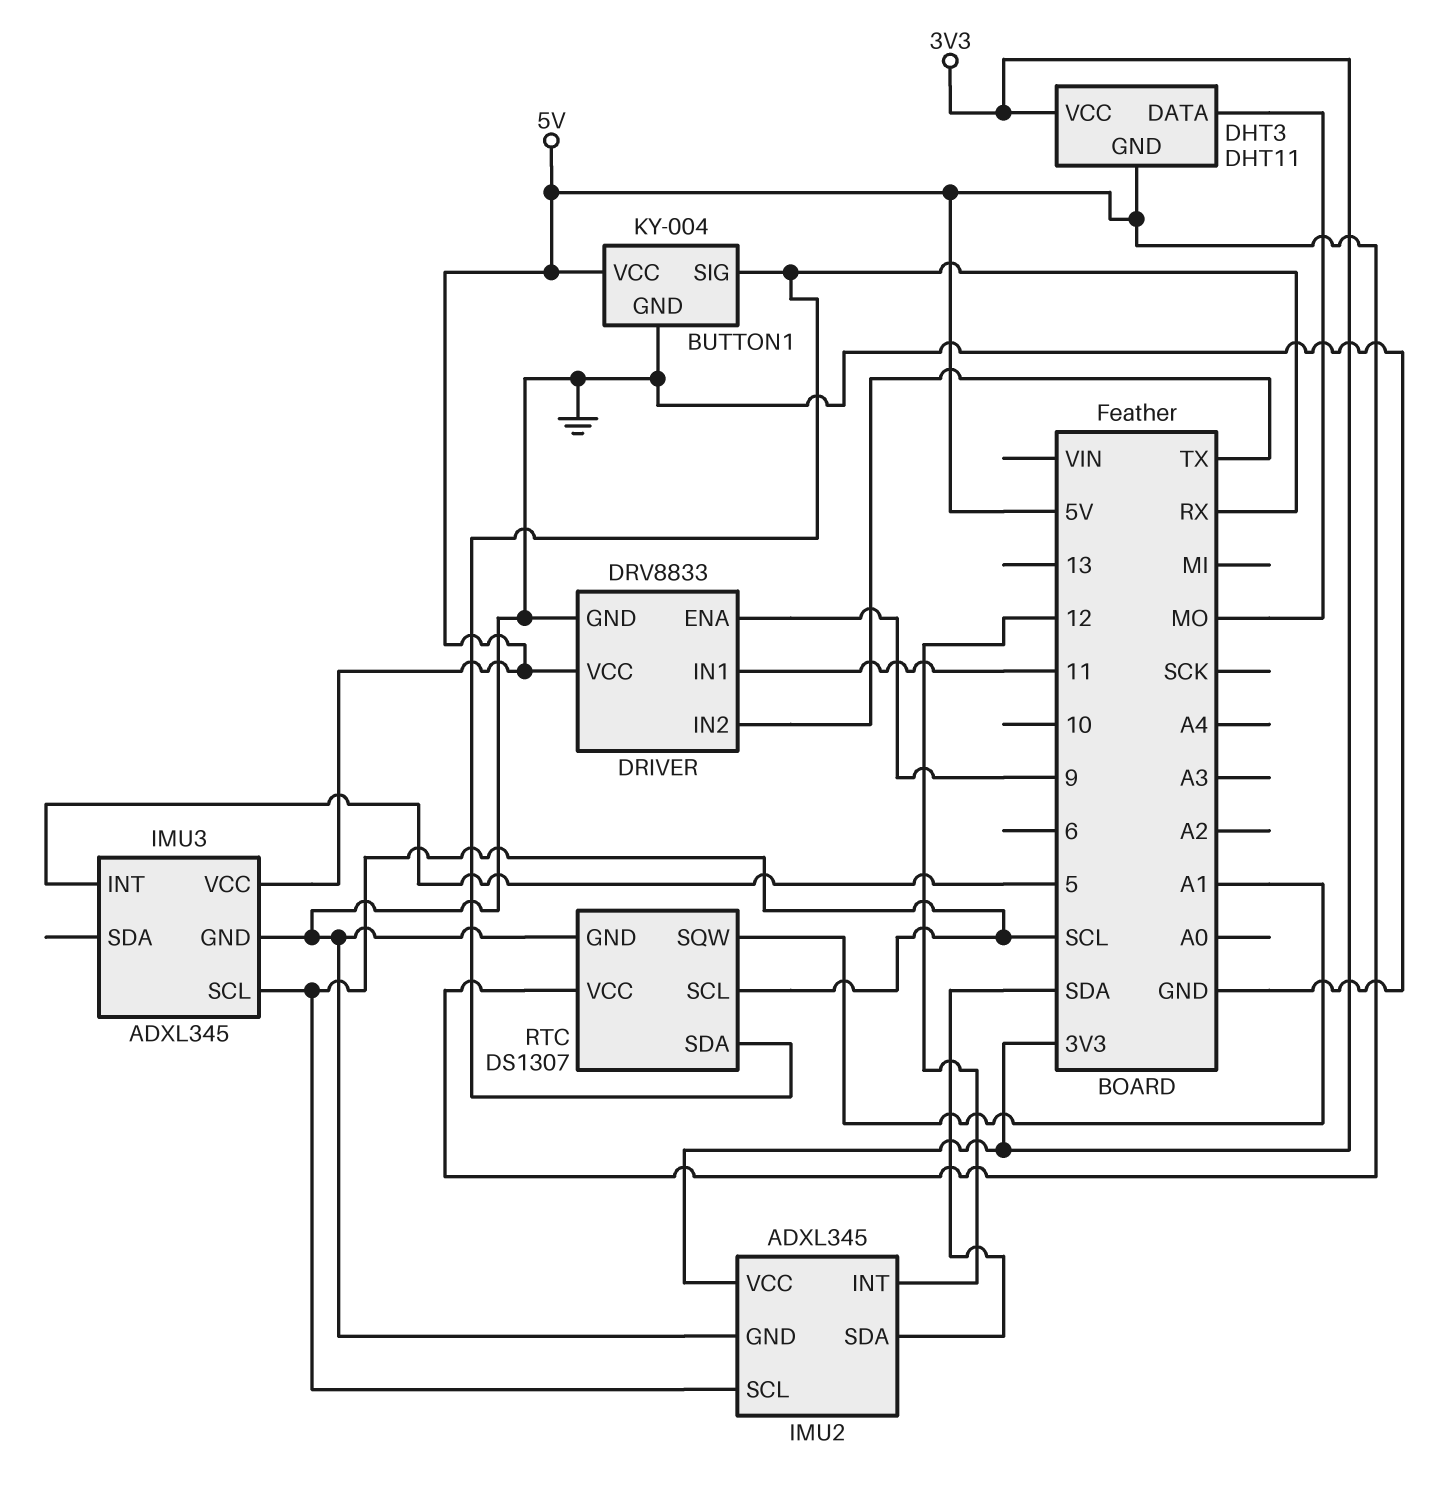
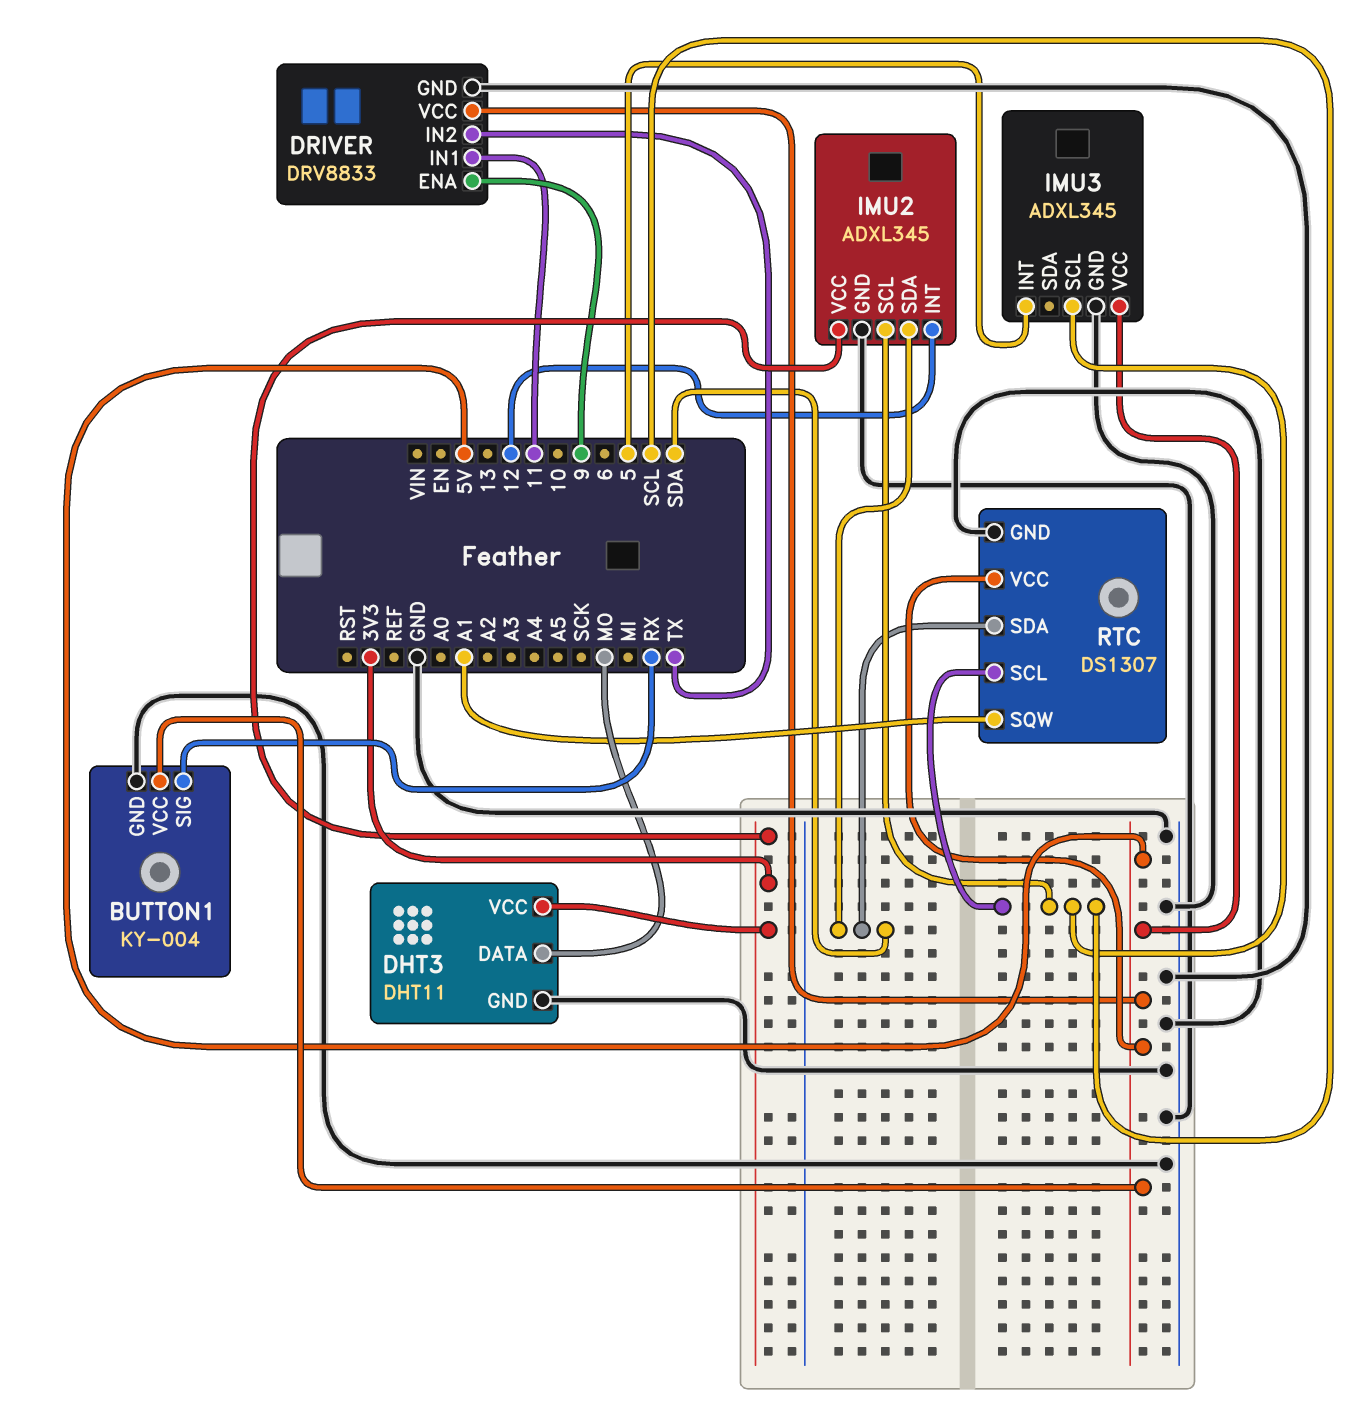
DHT3 pin GND: 5V -> GND
RTC pin SDA: RX -> SDA

